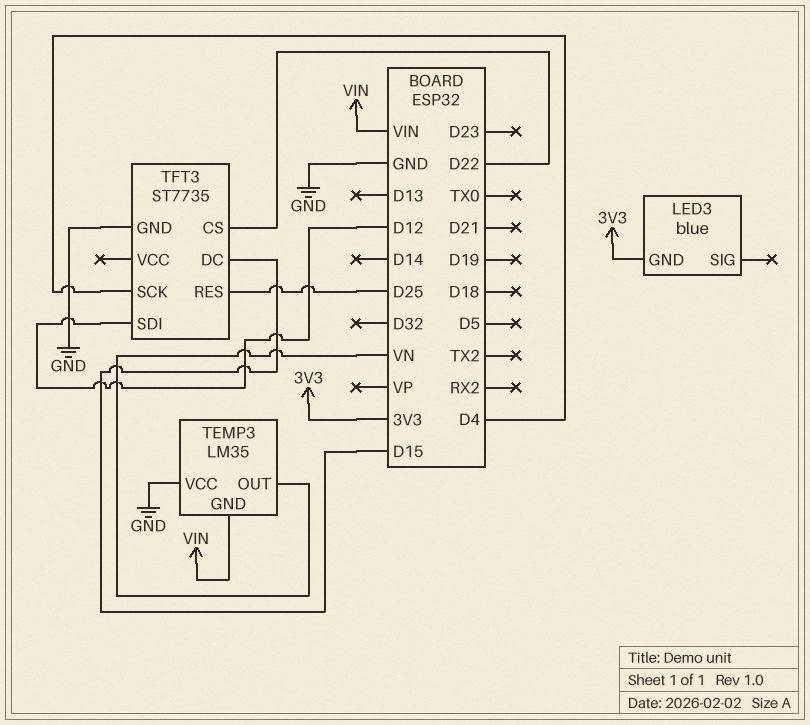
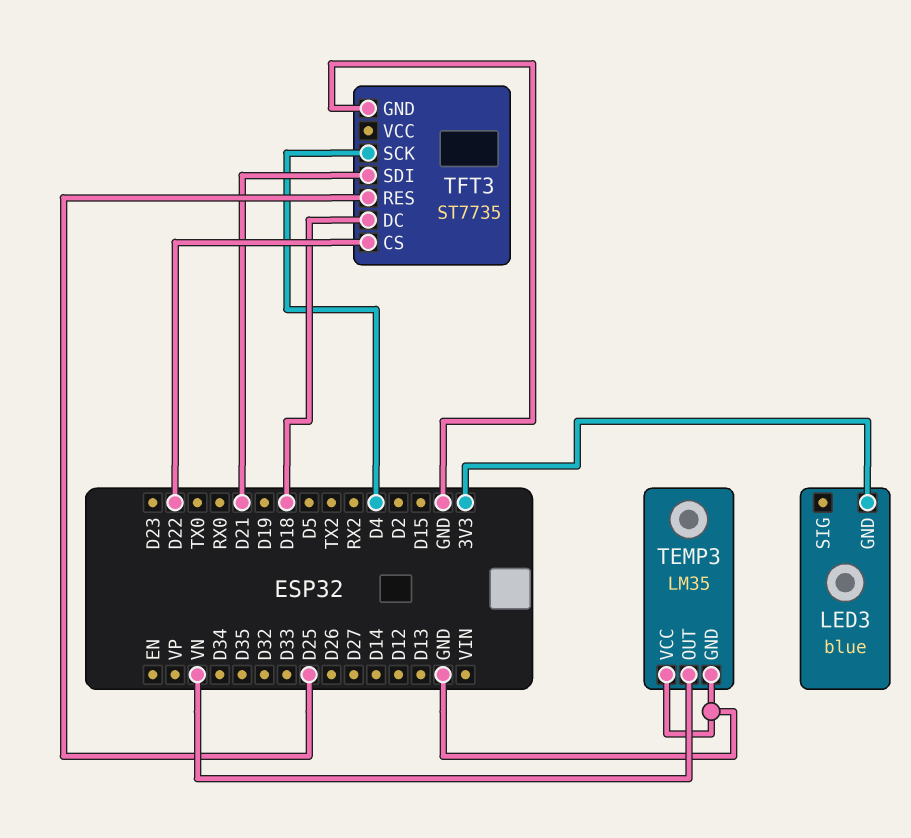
TEMP3 pin GND: VIN -> GND
TFT3 pin DC: D15 -> D18
TFT3 pin SDI: D12 -> D21

